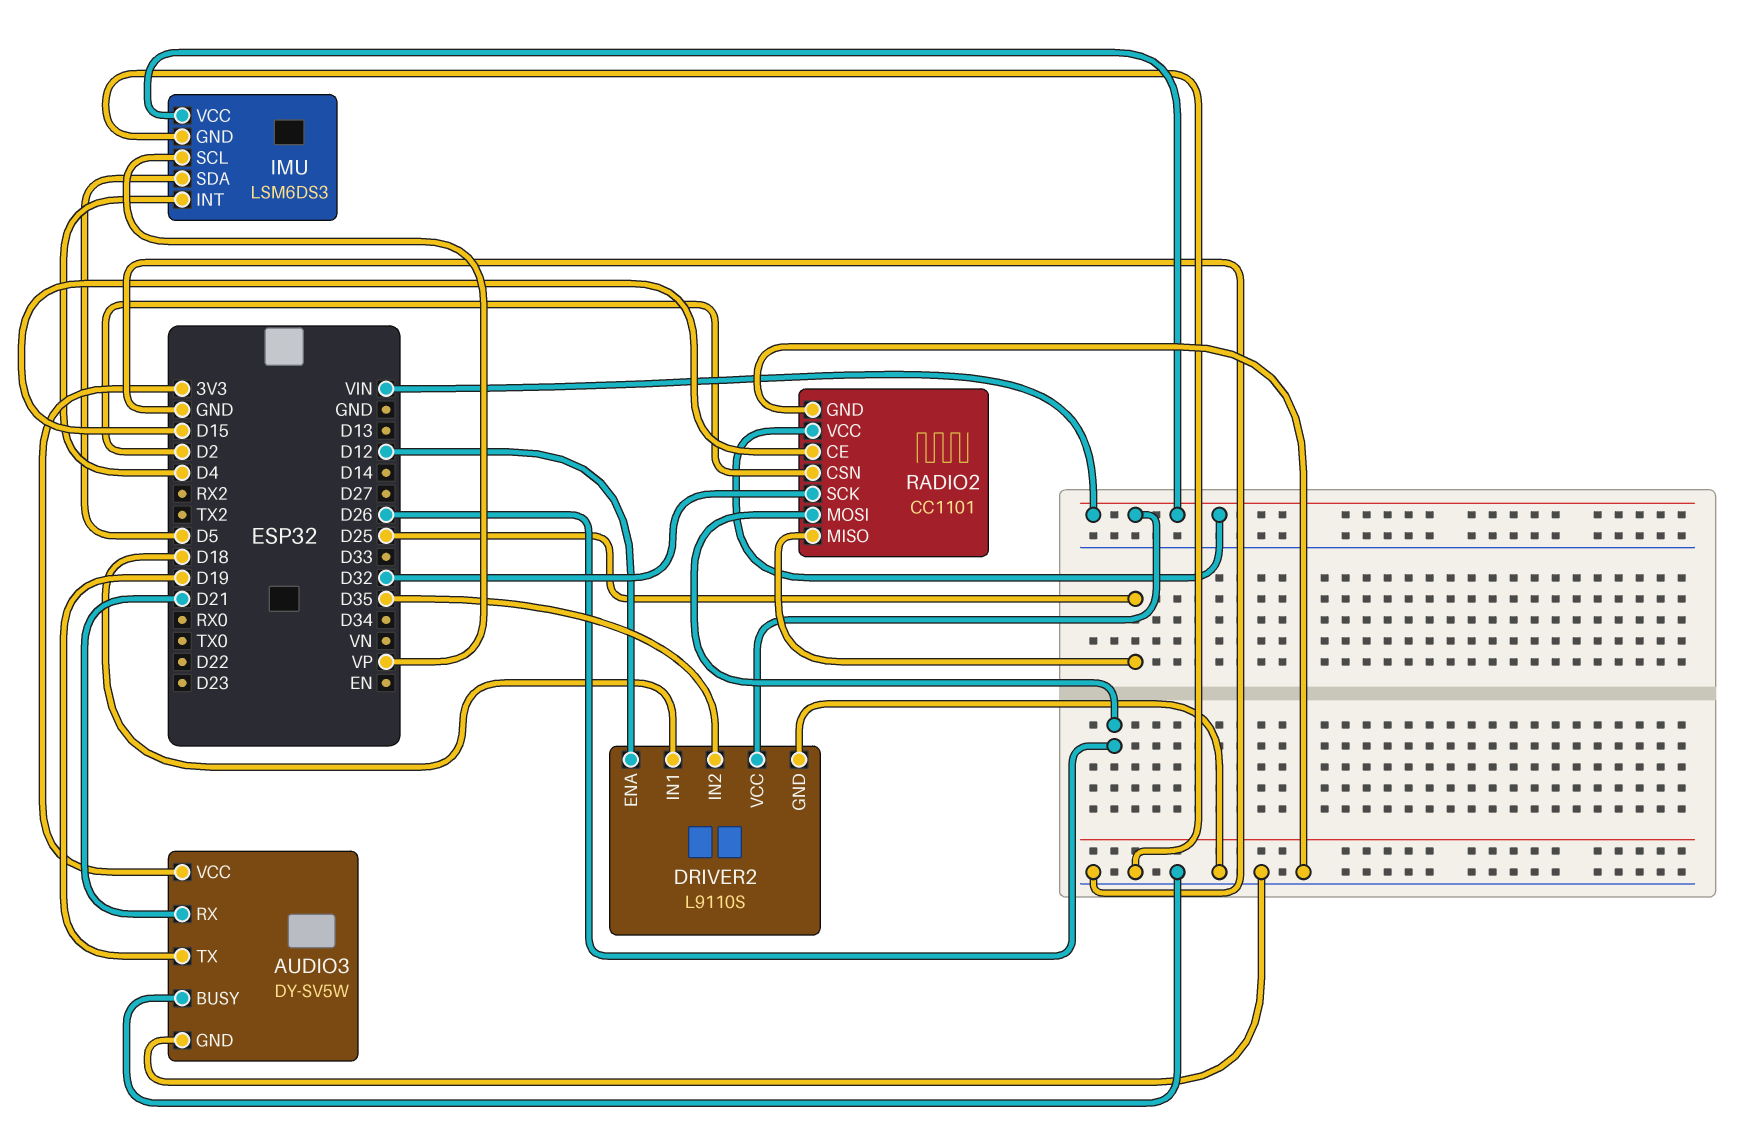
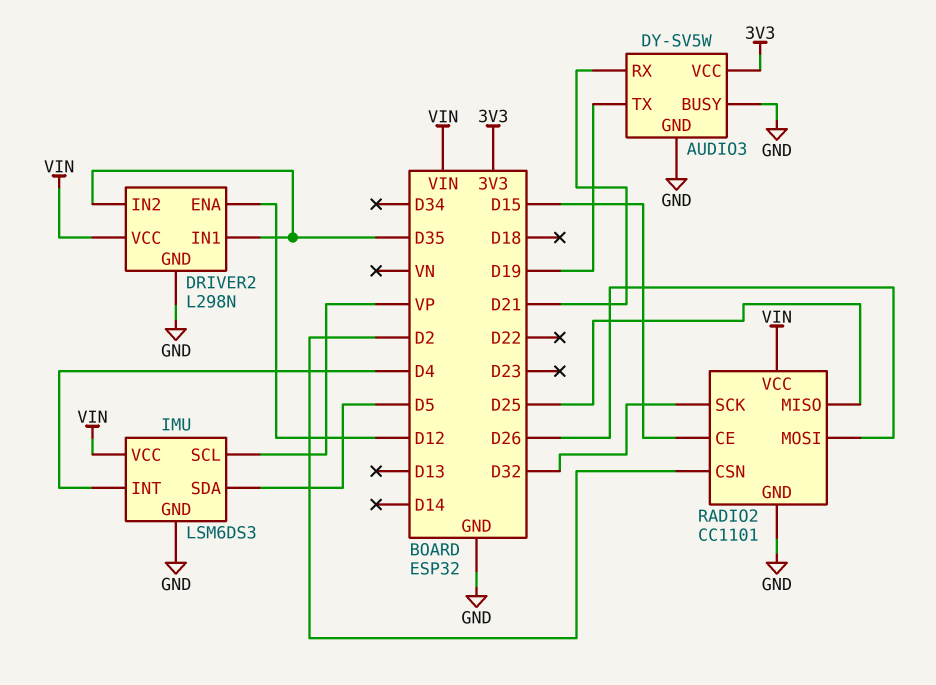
DRIVER2: L9110S -> L298N
DRIVER2 pin IN1: D18 -> D35

